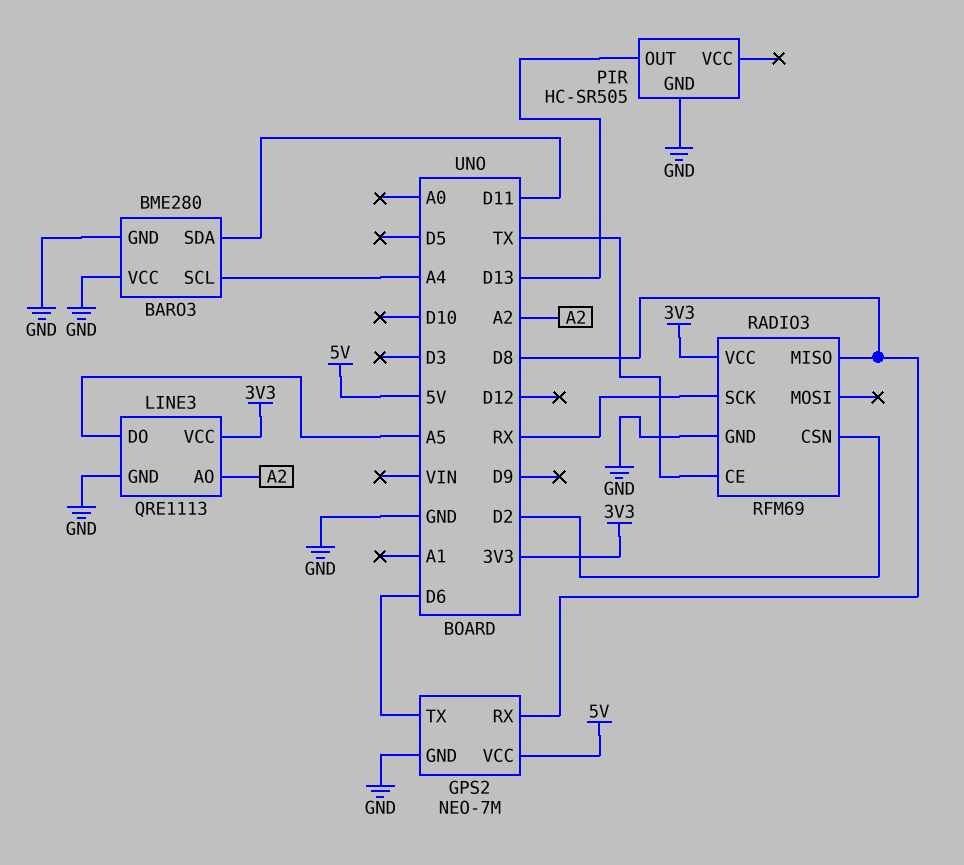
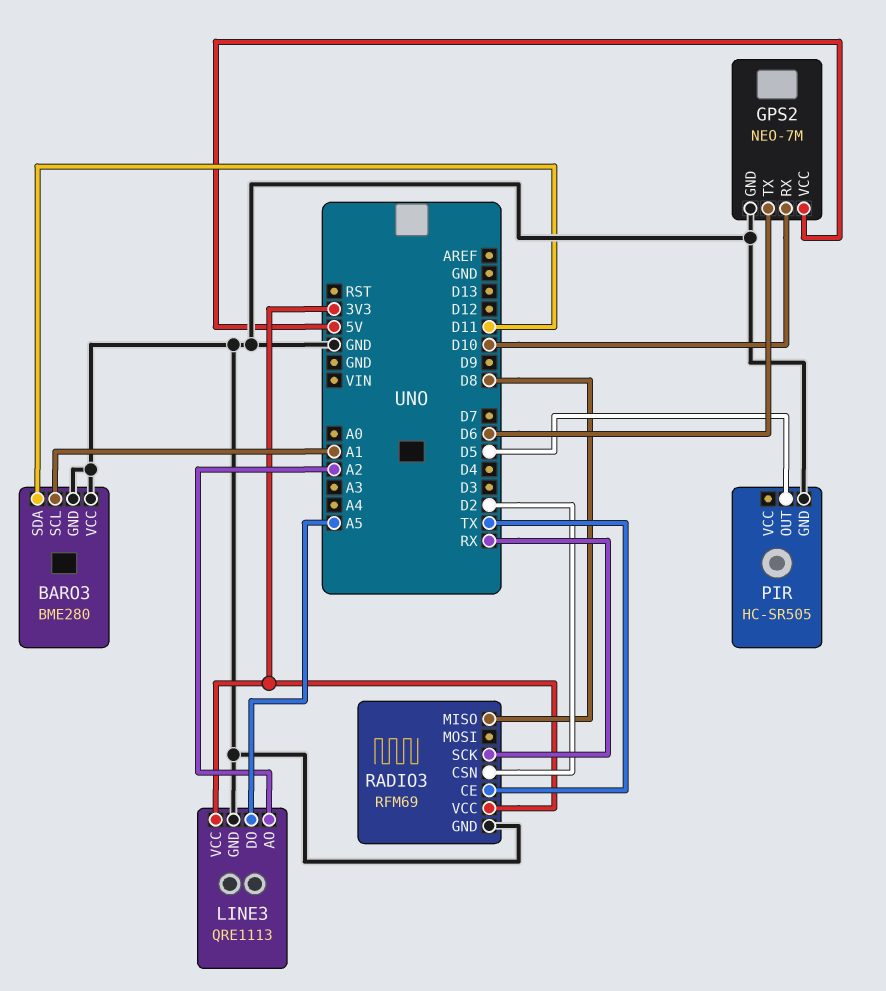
BARO3 pin SCL: A4 -> A1
GPS2 pin RX: D8 -> D10
PIR pin OUT: D13 -> D5

